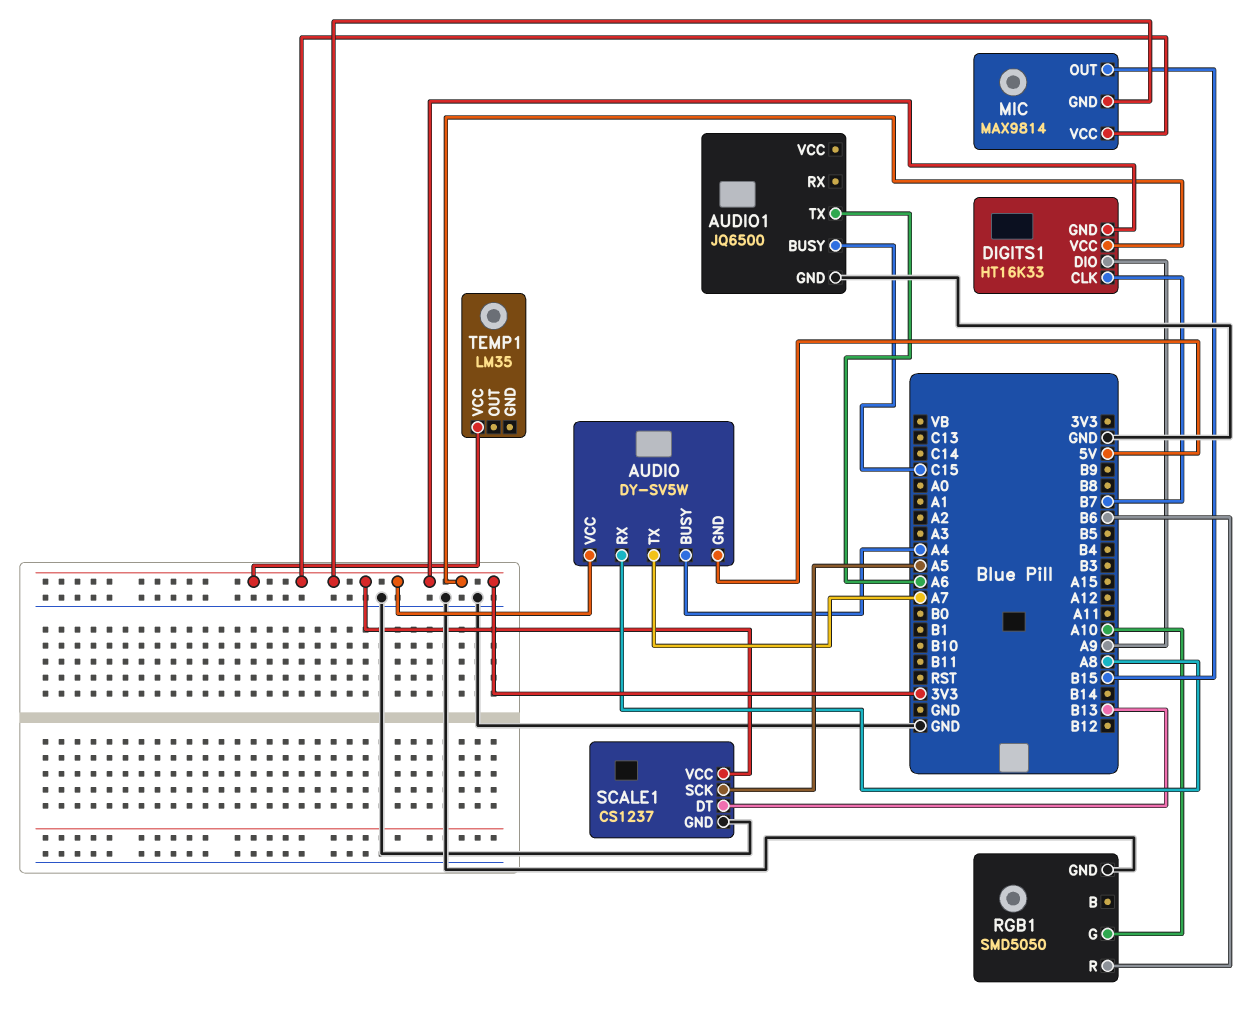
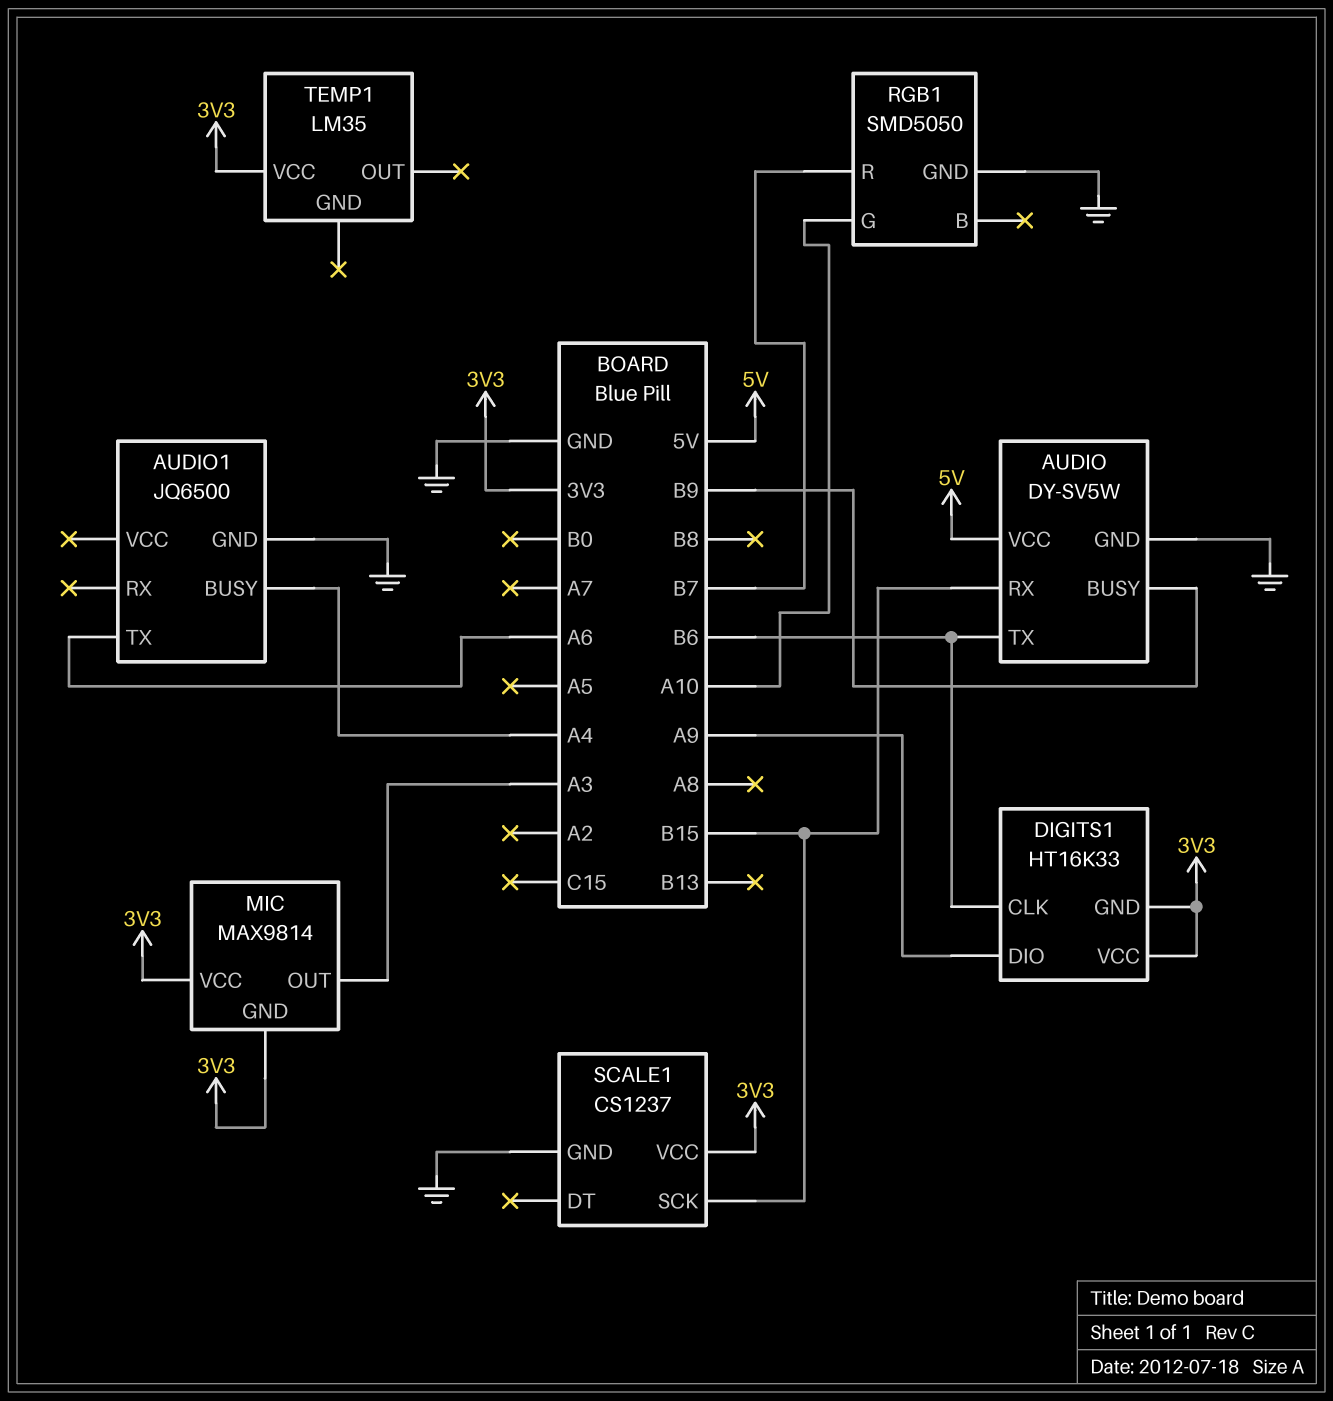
AUDIO pin BUSY: A4 -> B9
AUDIO pin GND: 5V -> GND
AUDIO pin RX: A8 -> B15
AUDIO pin TX: A7 -> B6
AUDIO pin VCC: 3V3 -> 5V
AUDIO1 pin BUSY: C15 -> A4
DIGITS1 pin CLK: B7 -> B6
MIC pin OUT: B15 -> A3
RGB1 pin R: B6 -> B7
SCALE1 pin DT: B13 -> none
SCALE1 pin SCK: A5 -> B15

